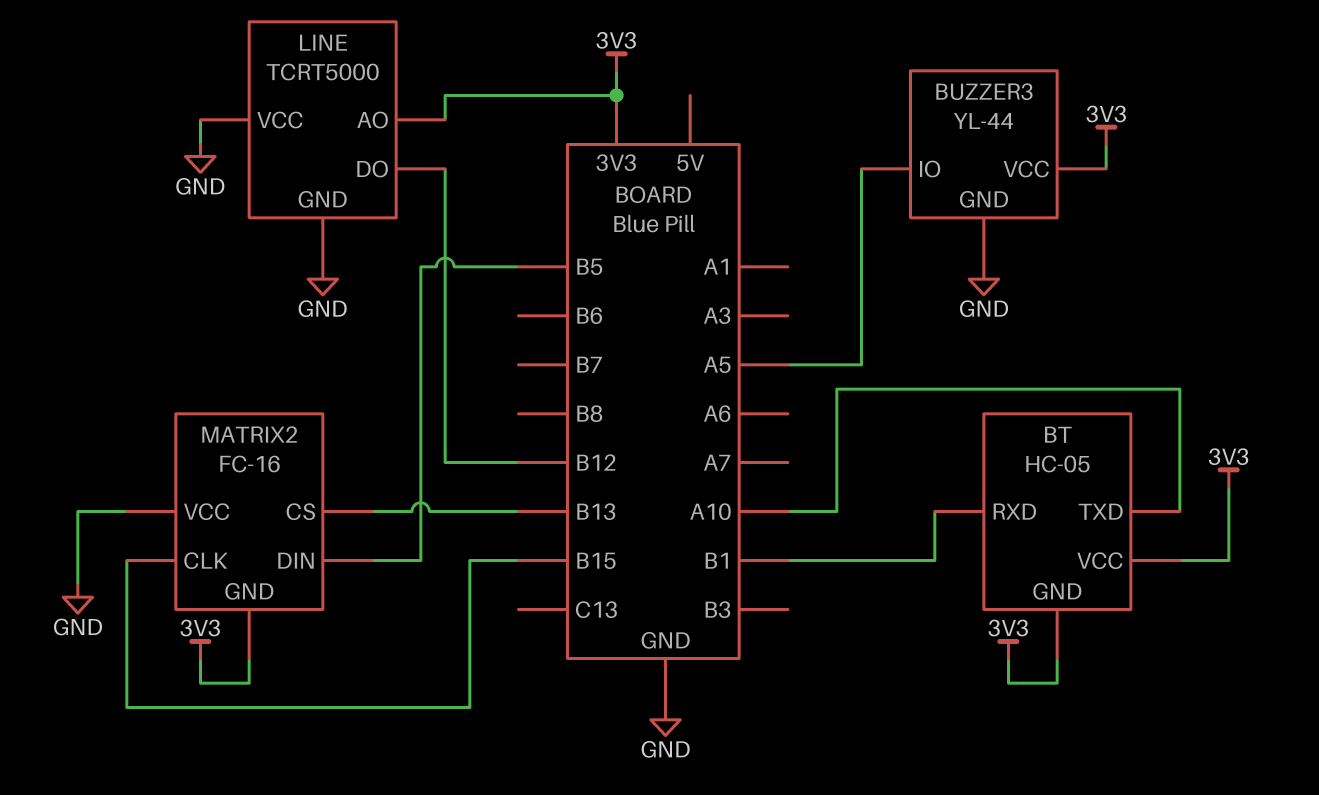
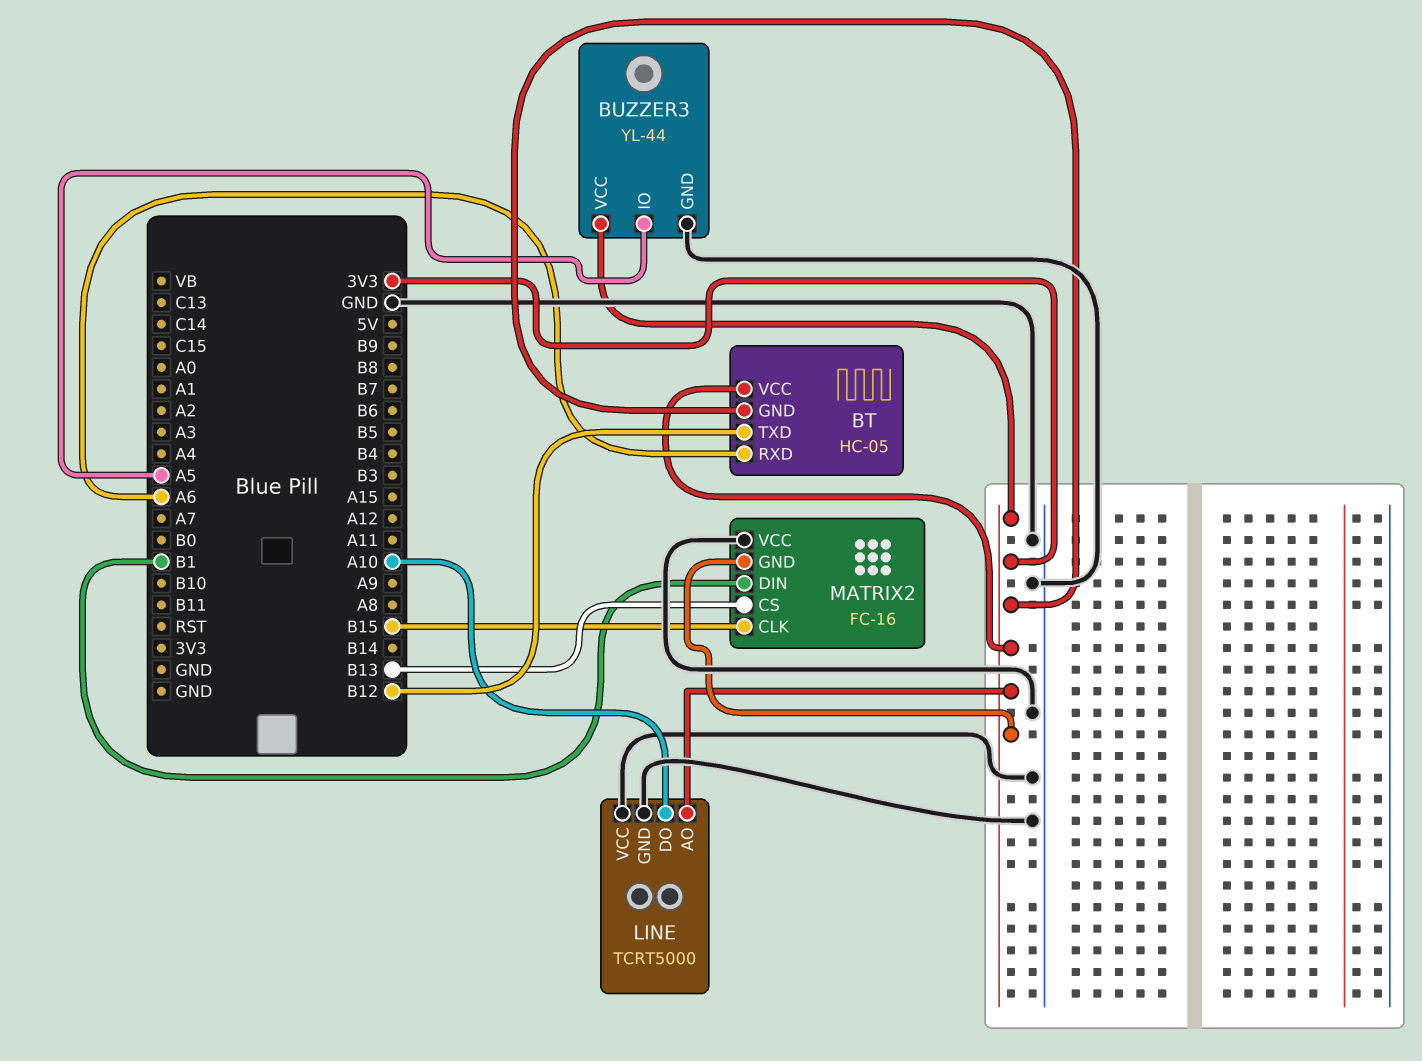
BT pin RXD: B1 -> A6
BT pin TXD: A10 -> B12
LINE pin DO: B12 -> A10
MATRIX2 pin DIN: B5 -> B1

